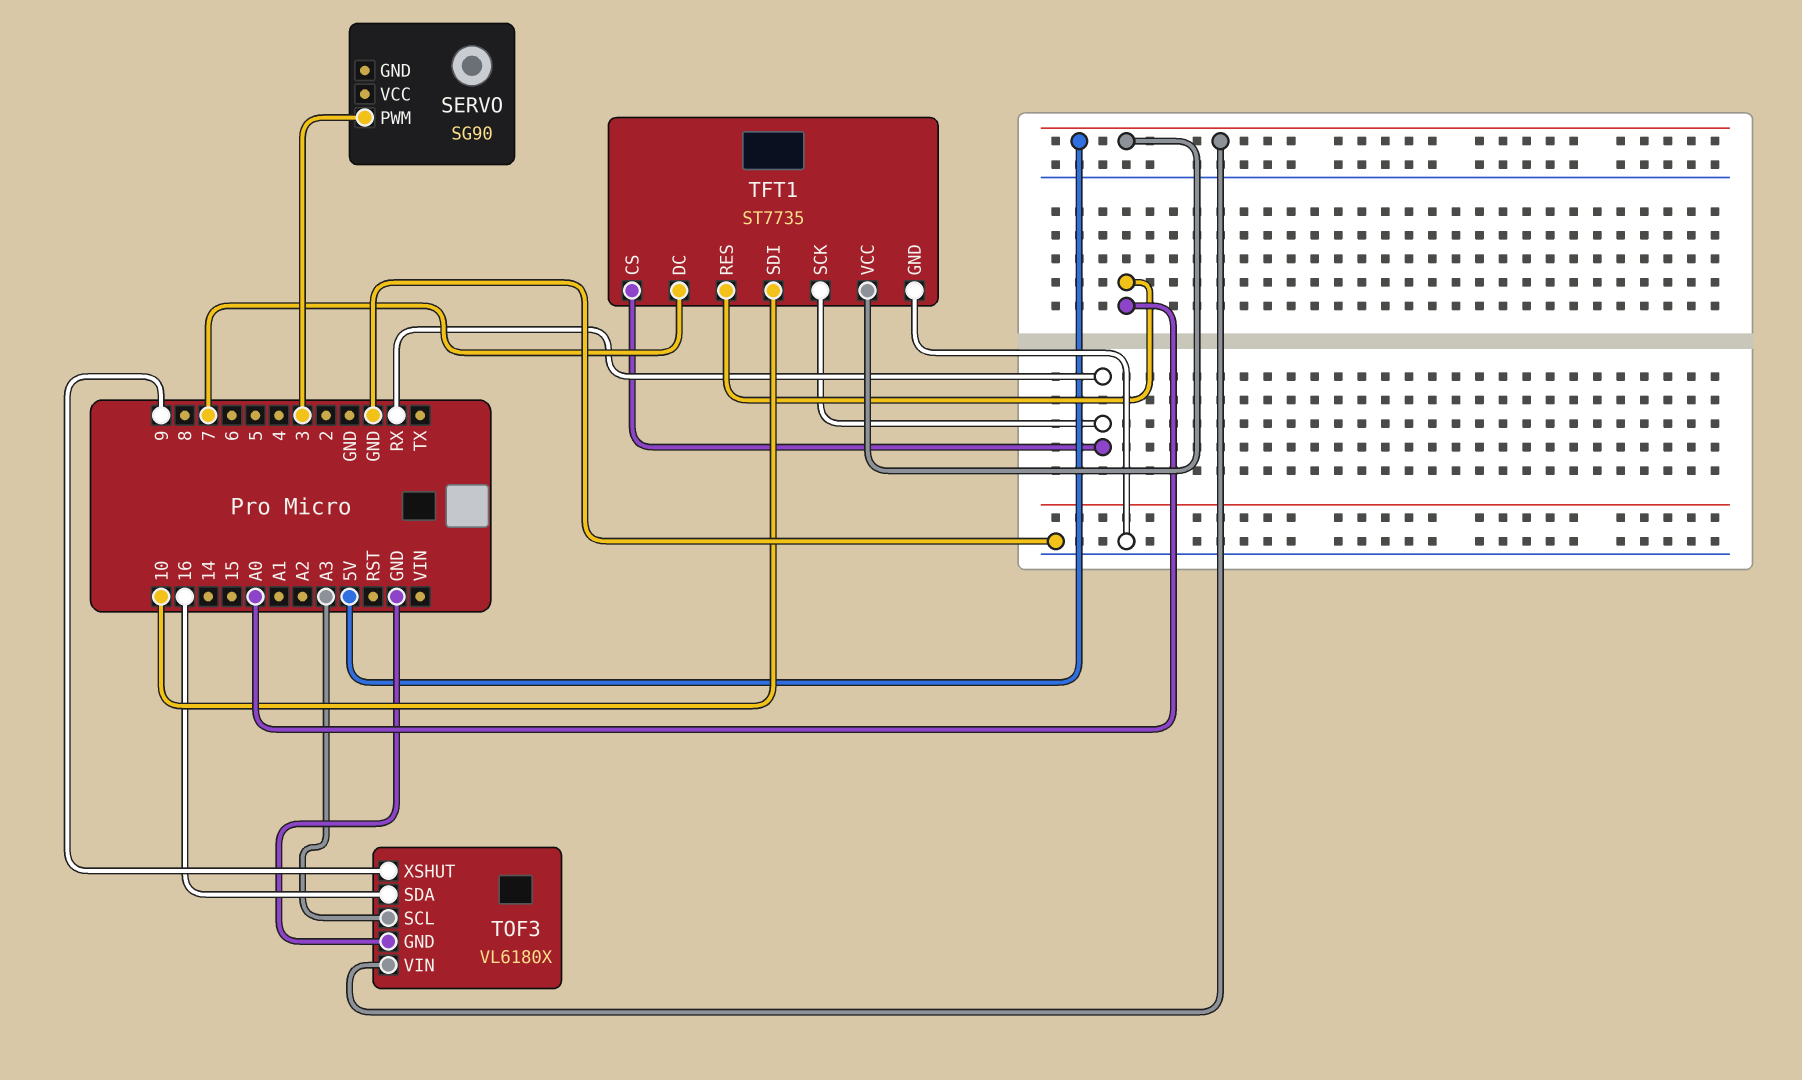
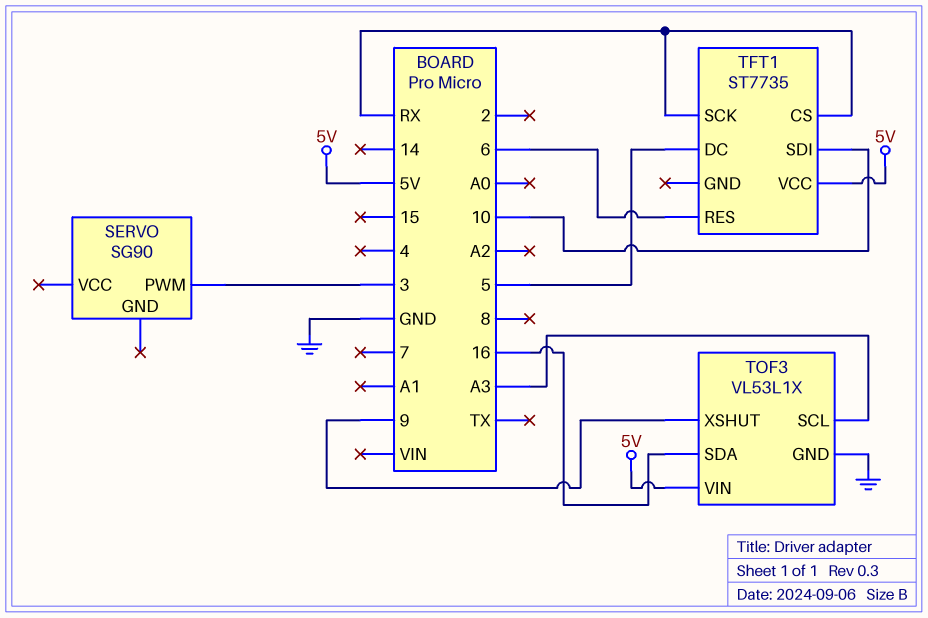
TFT1 pin DC: 7 -> 5
TFT1 pin GND: GND -> none
TFT1 pin RES: A0 -> 6
TOF3: VL6180X -> VL53L1X

